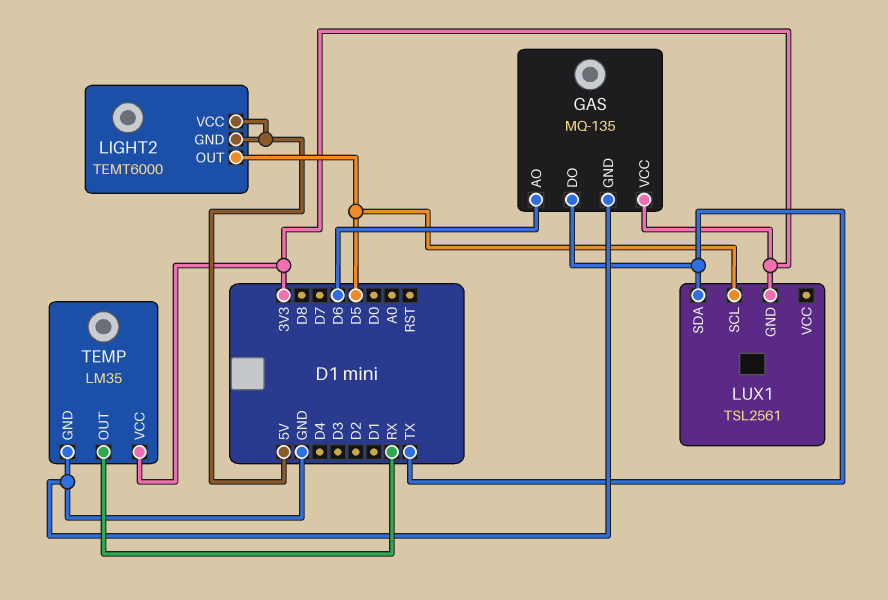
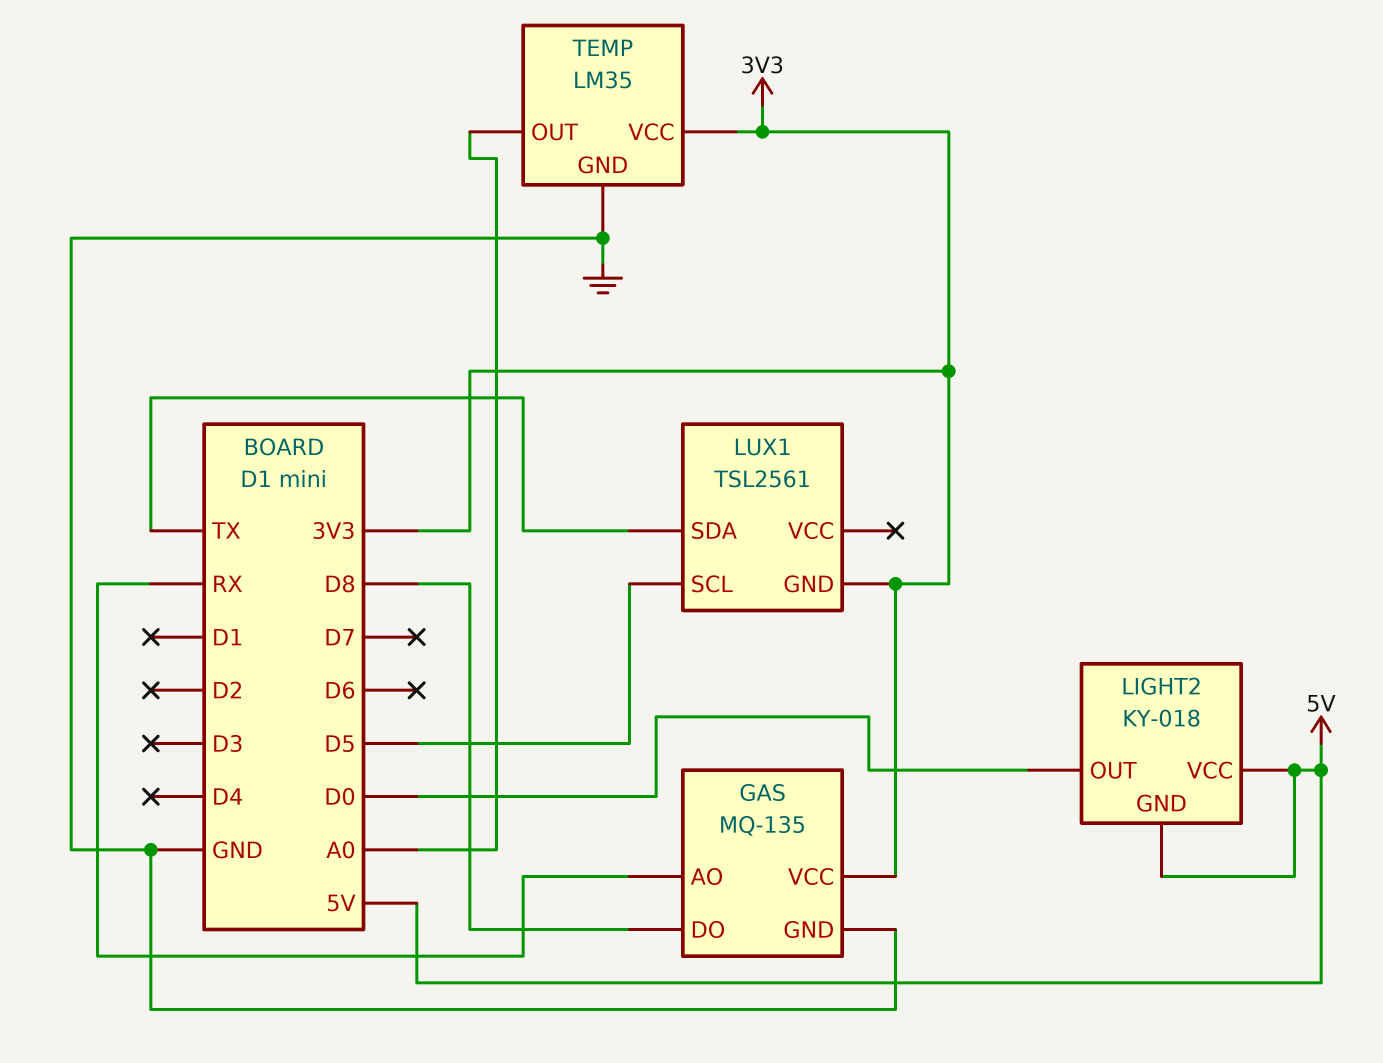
GAS pin AO: D6 -> RX
GAS pin DO: TX -> D8
LIGHT2: TEMT6000 -> KY-018
LIGHT2 pin OUT: D5 -> D0
TEMP pin OUT: RX -> A0

